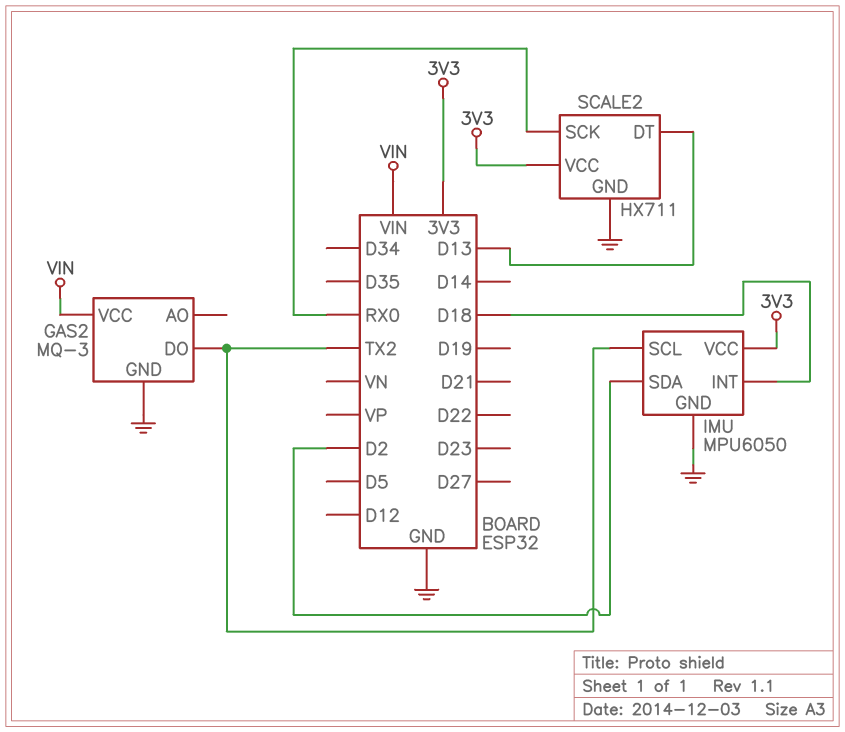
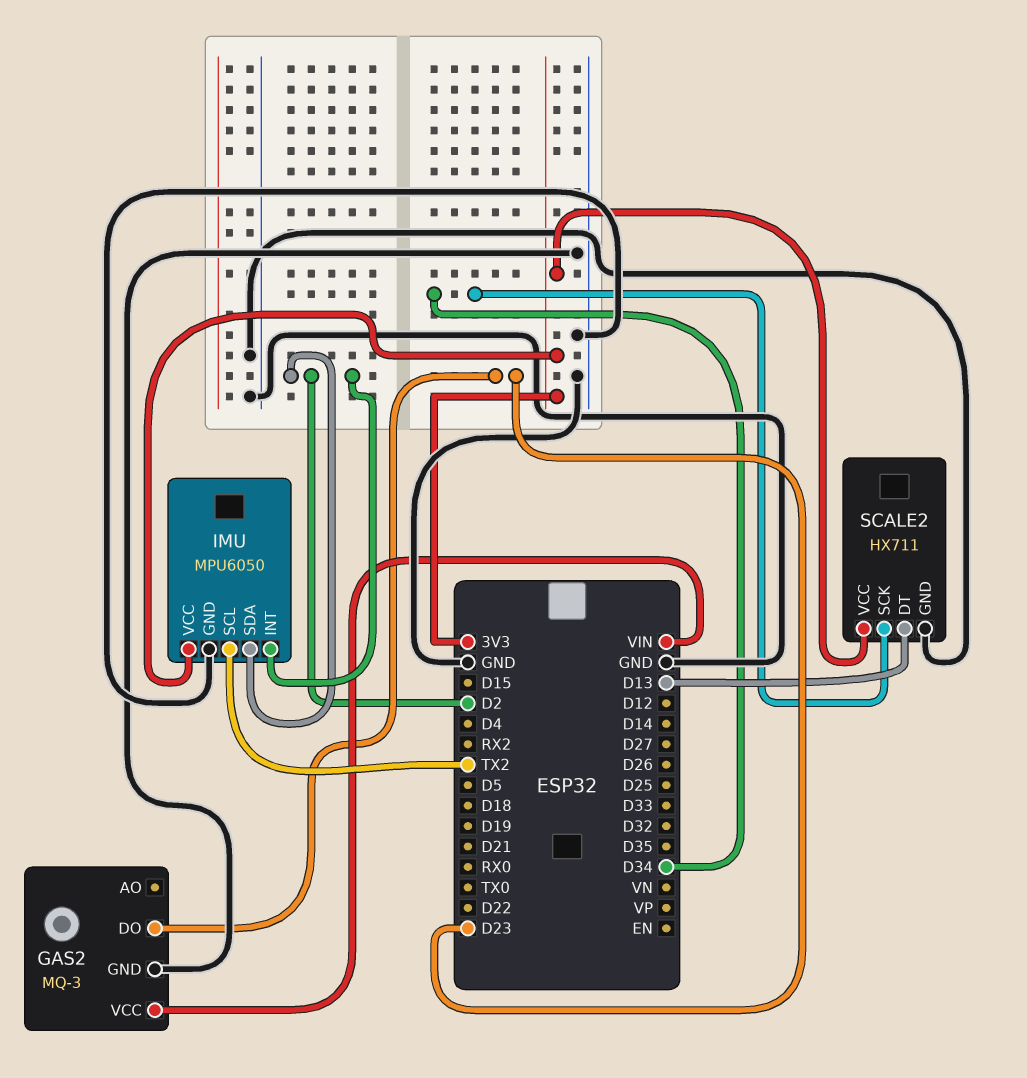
GAS2 pin DO: TX2 -> D23
IMU pin INT: D18 -> D2
SCALE2 pin SCK: RX0 -> D34

